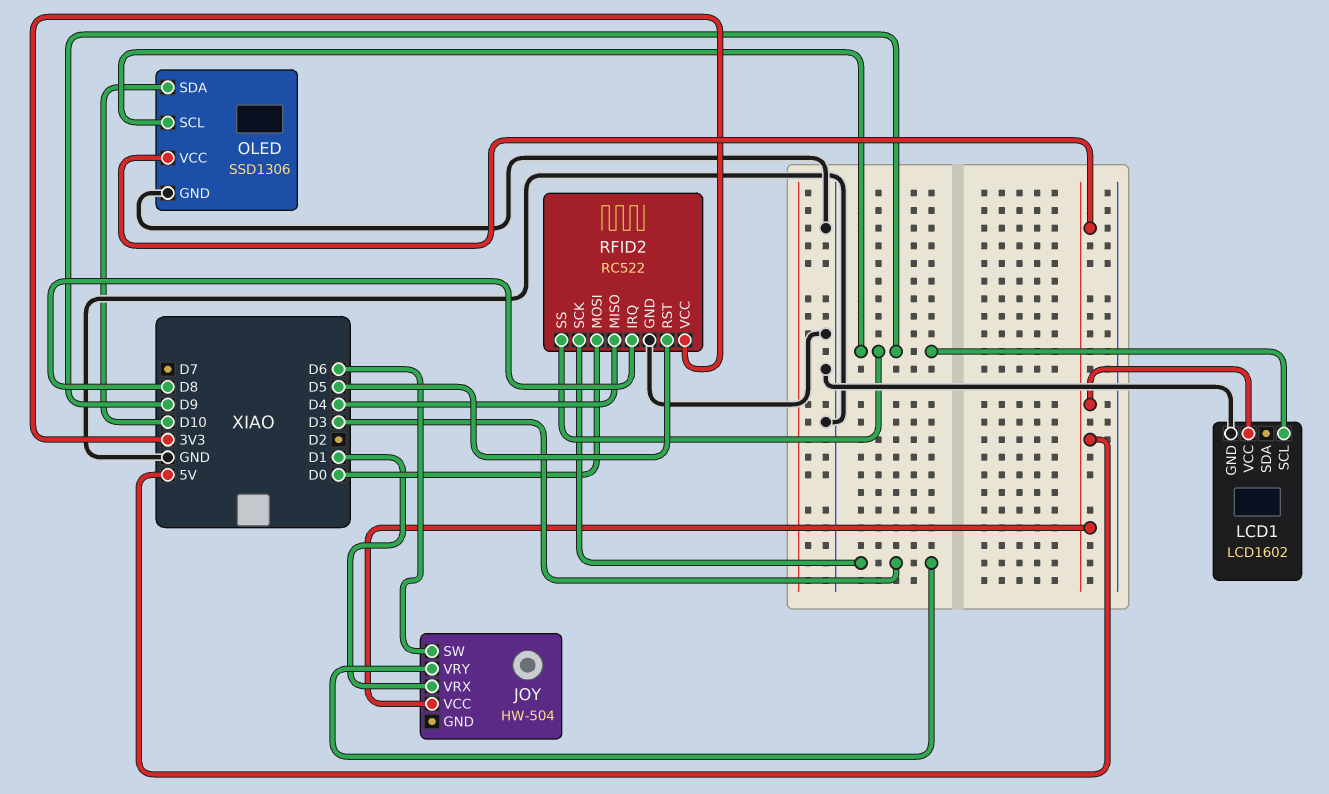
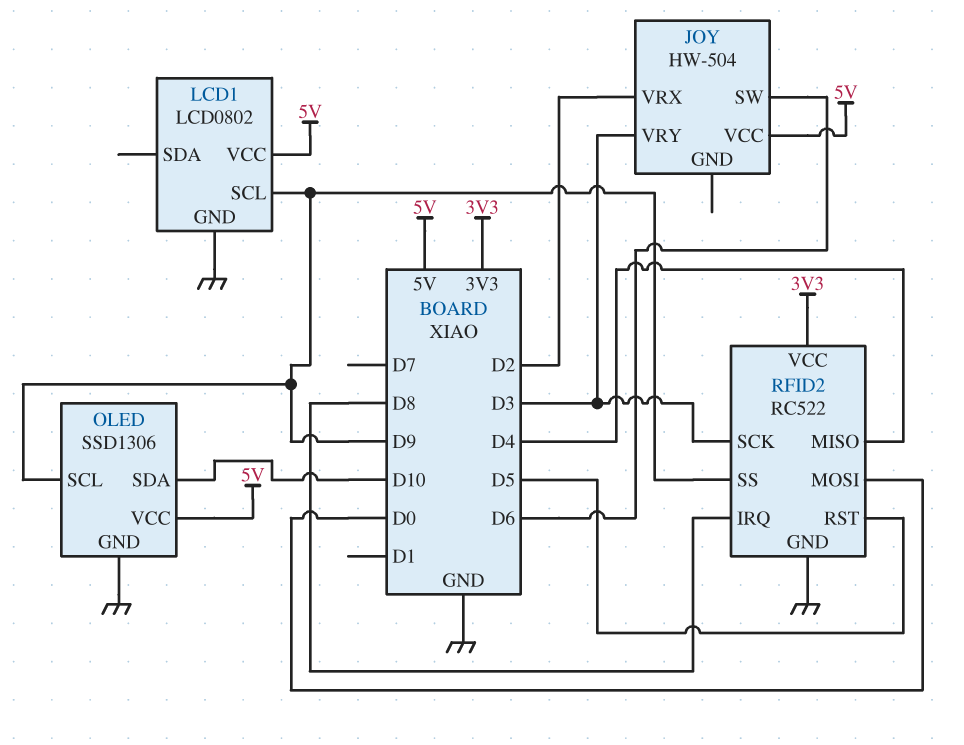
JOY pin VRX: D1 -> D2
LCD1: LCD1602 -> LCD0802

